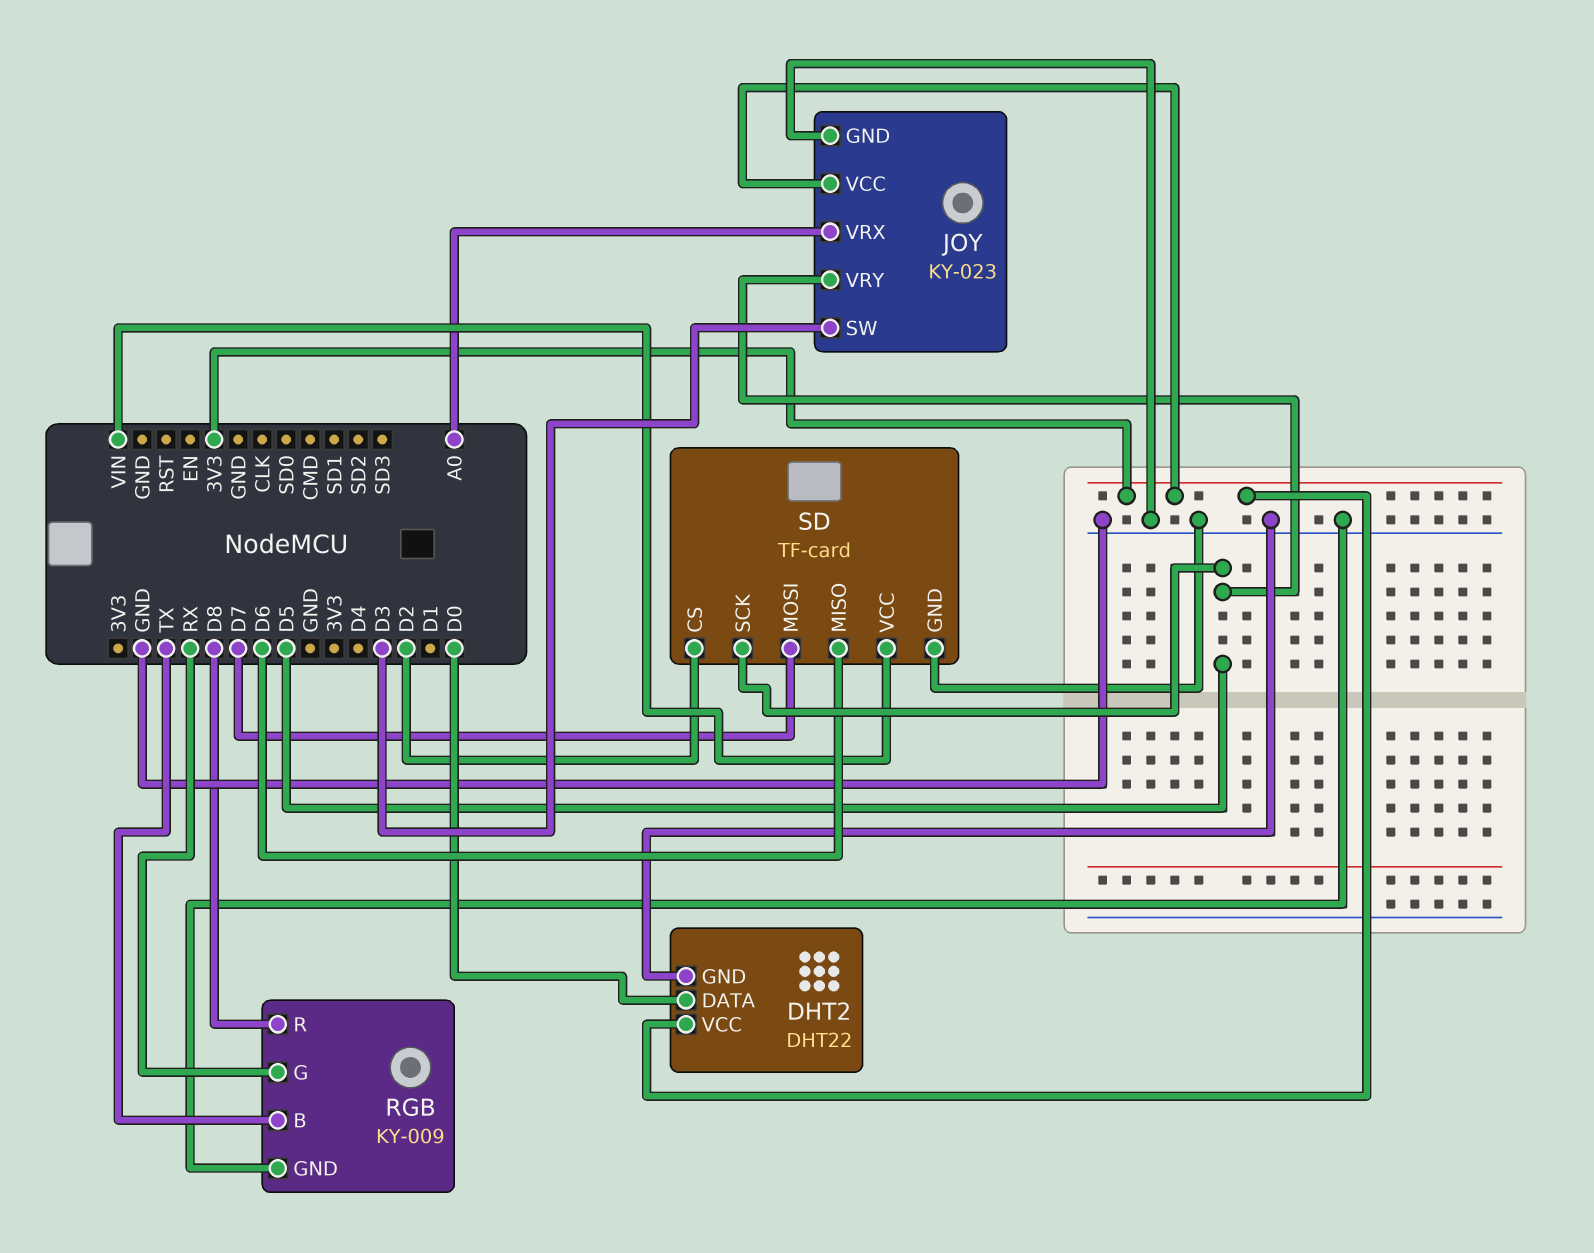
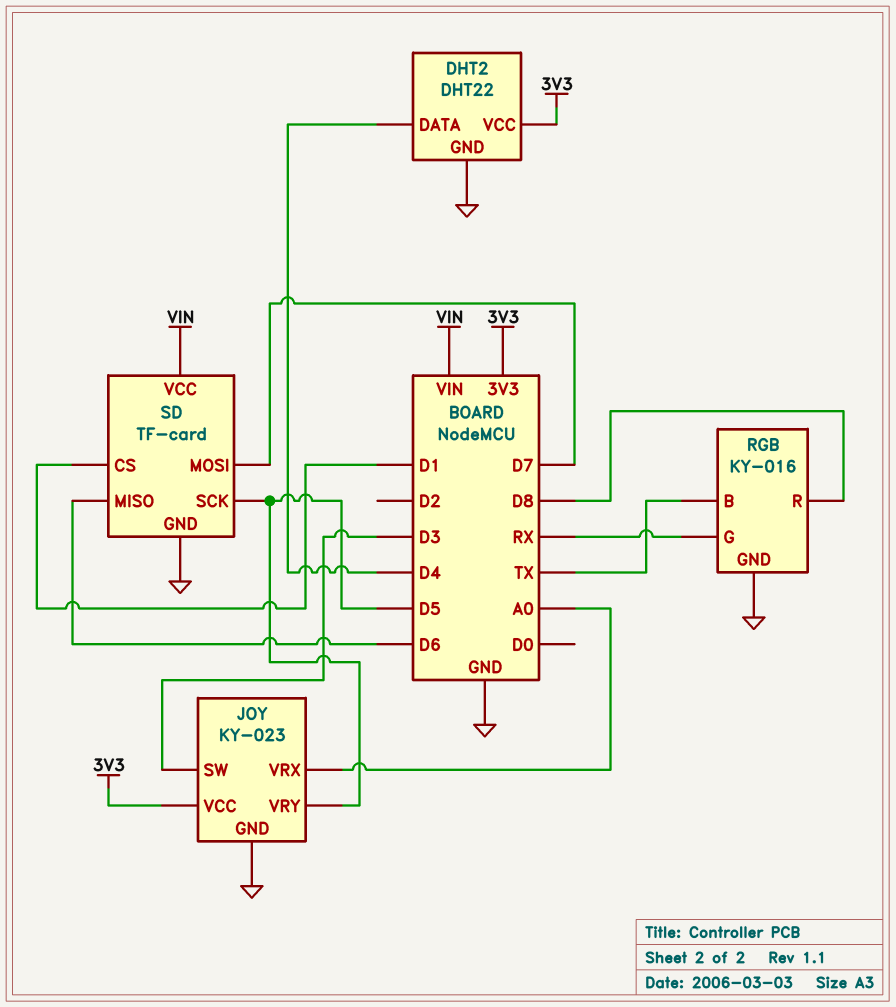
DHT2 pin DATA: D0 -> D4
RGB: KY-009 -> KY-016
SD pin CS: D2 -> D1

